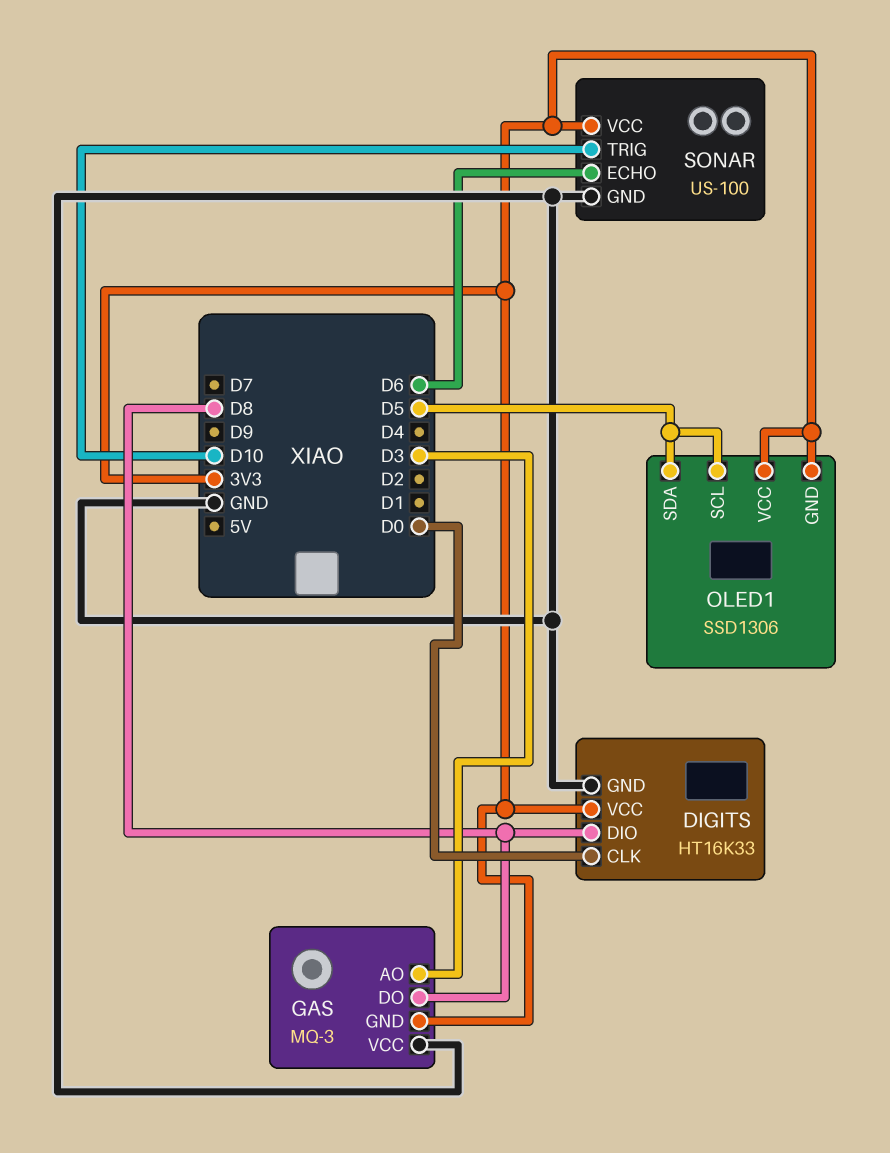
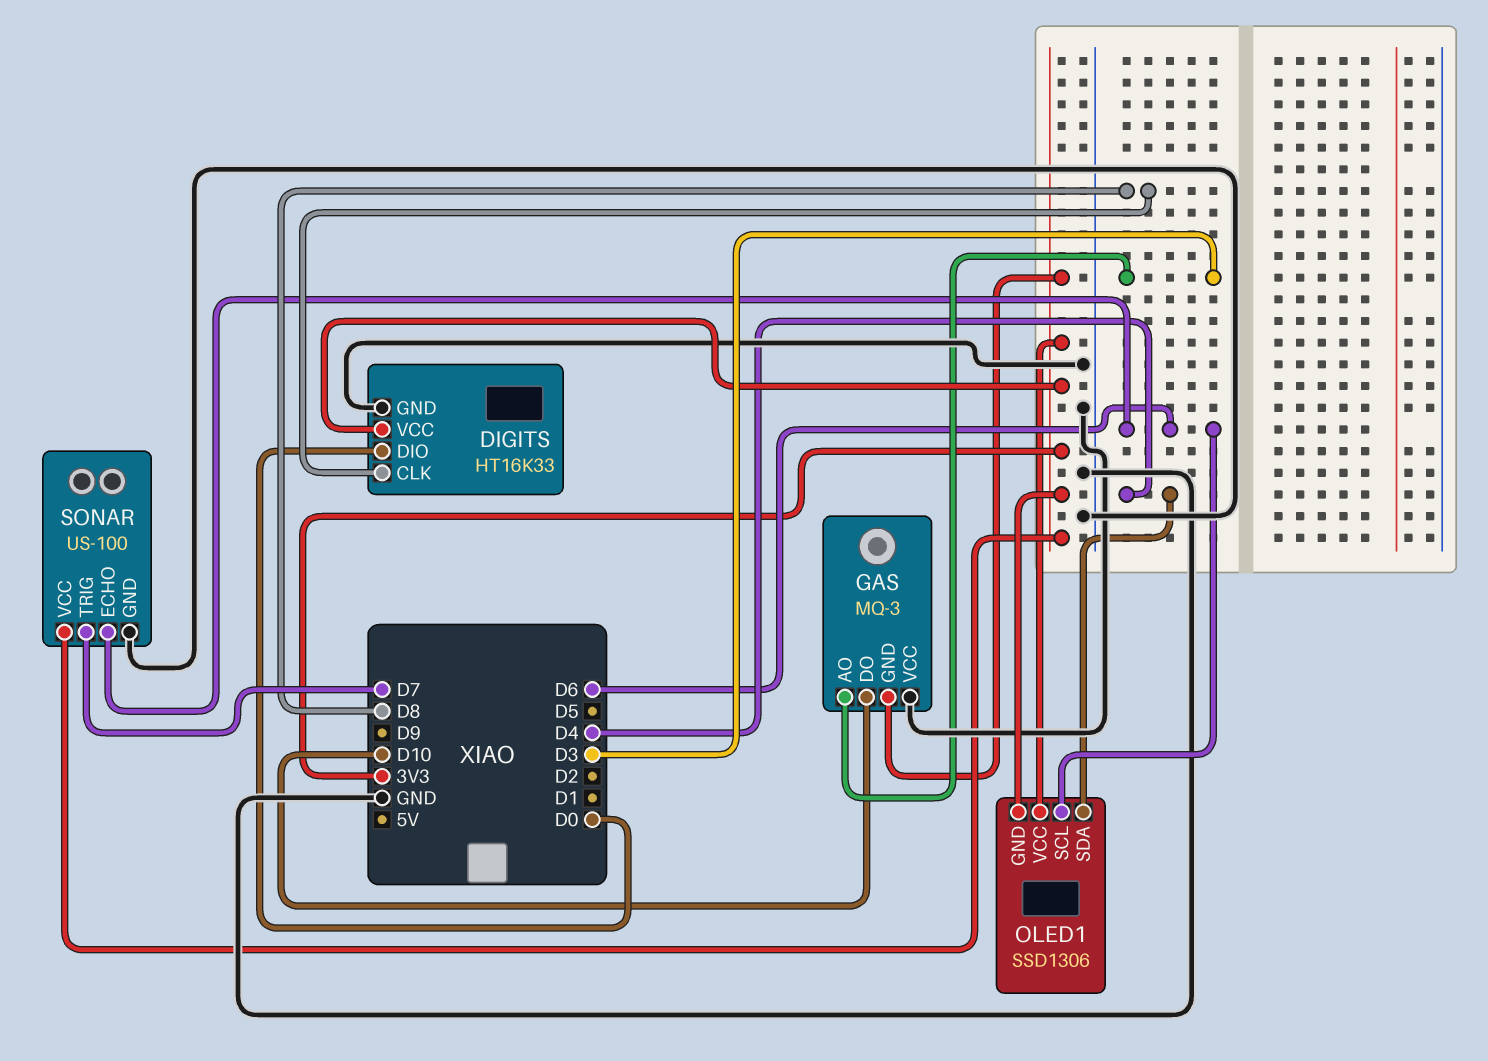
DIGITS pin CLK: D0 -> D8
DIGITS pin DIO: D8 -> D0
GAS pin DO: D8 -> D10
OLED1 pin SCL: D5 -> D6
OLED1 pin SDA: D5 -> D4
SONAR pin TRIG: D10 -> D7

